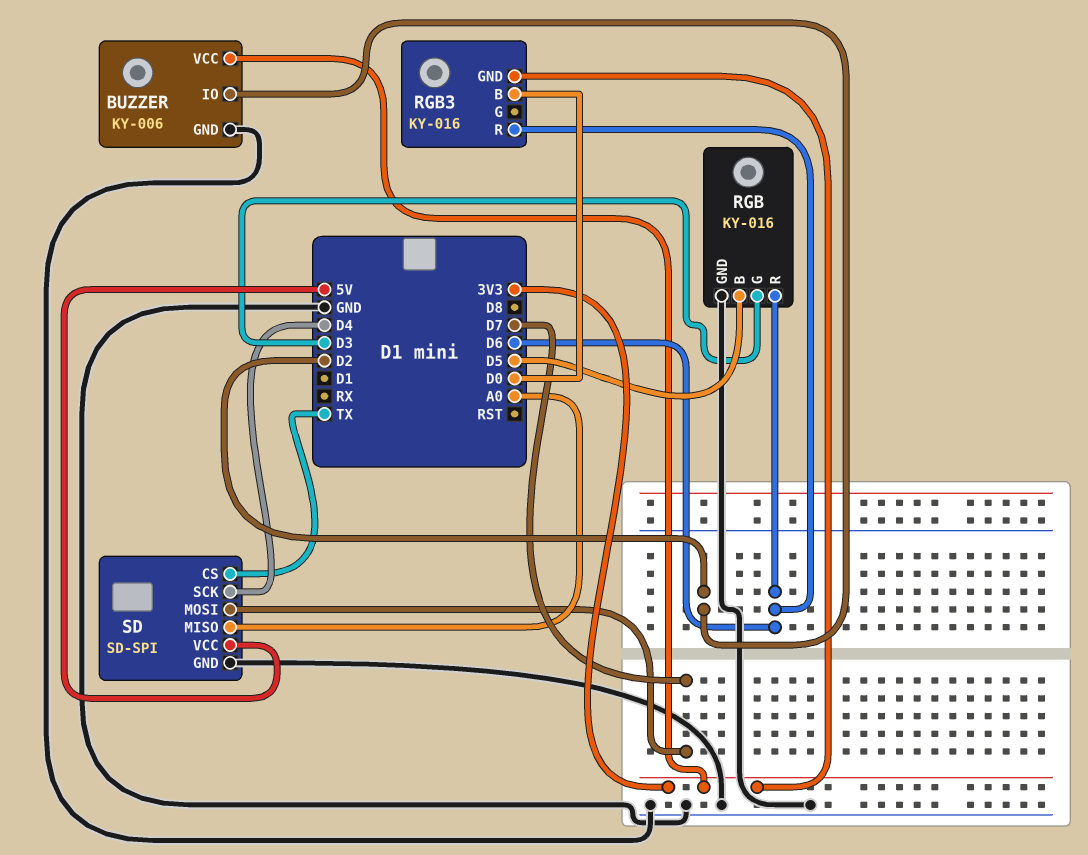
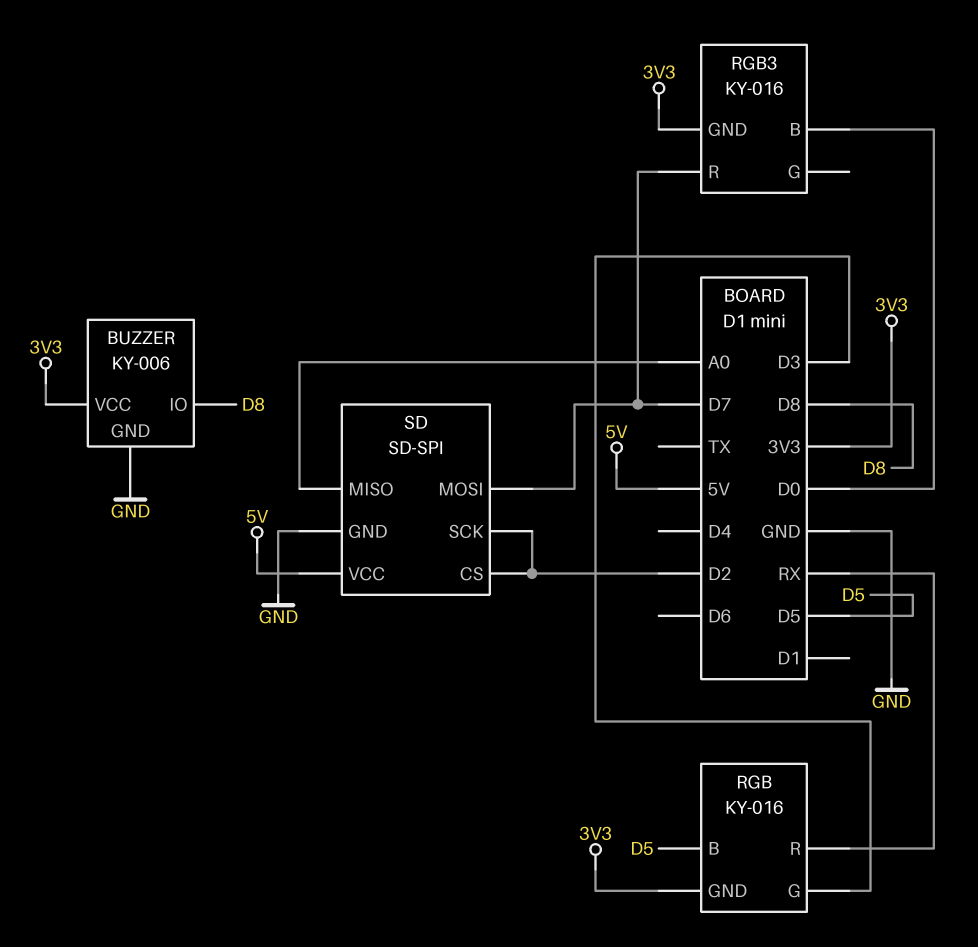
BUZZER pin IO: D2 -> D8
RGB pin GND: GND -> 3V3
RGB pin R: D6 -> RX
RGB3 pin R: D6 -> D7
SD pin CS: TX -> D2
SD pin SCK: D4 -> D2

